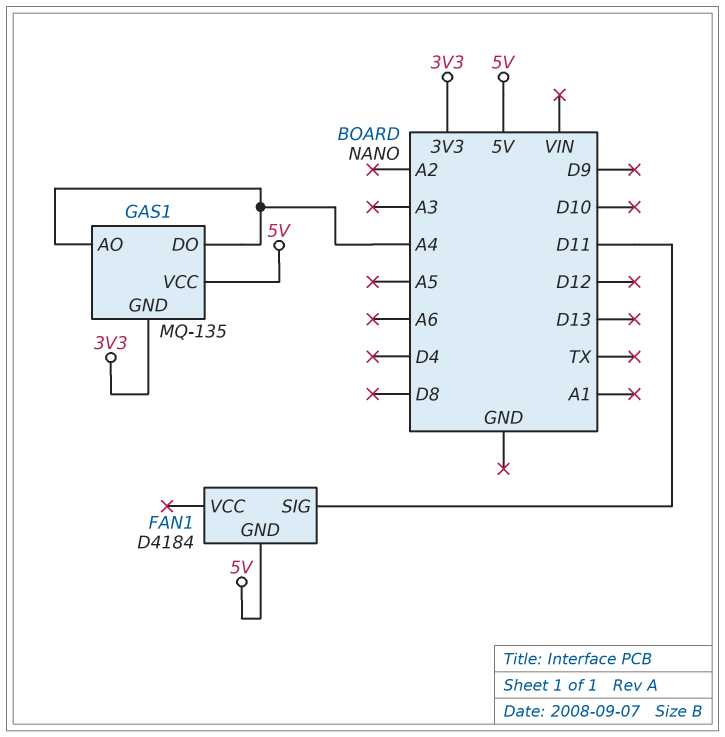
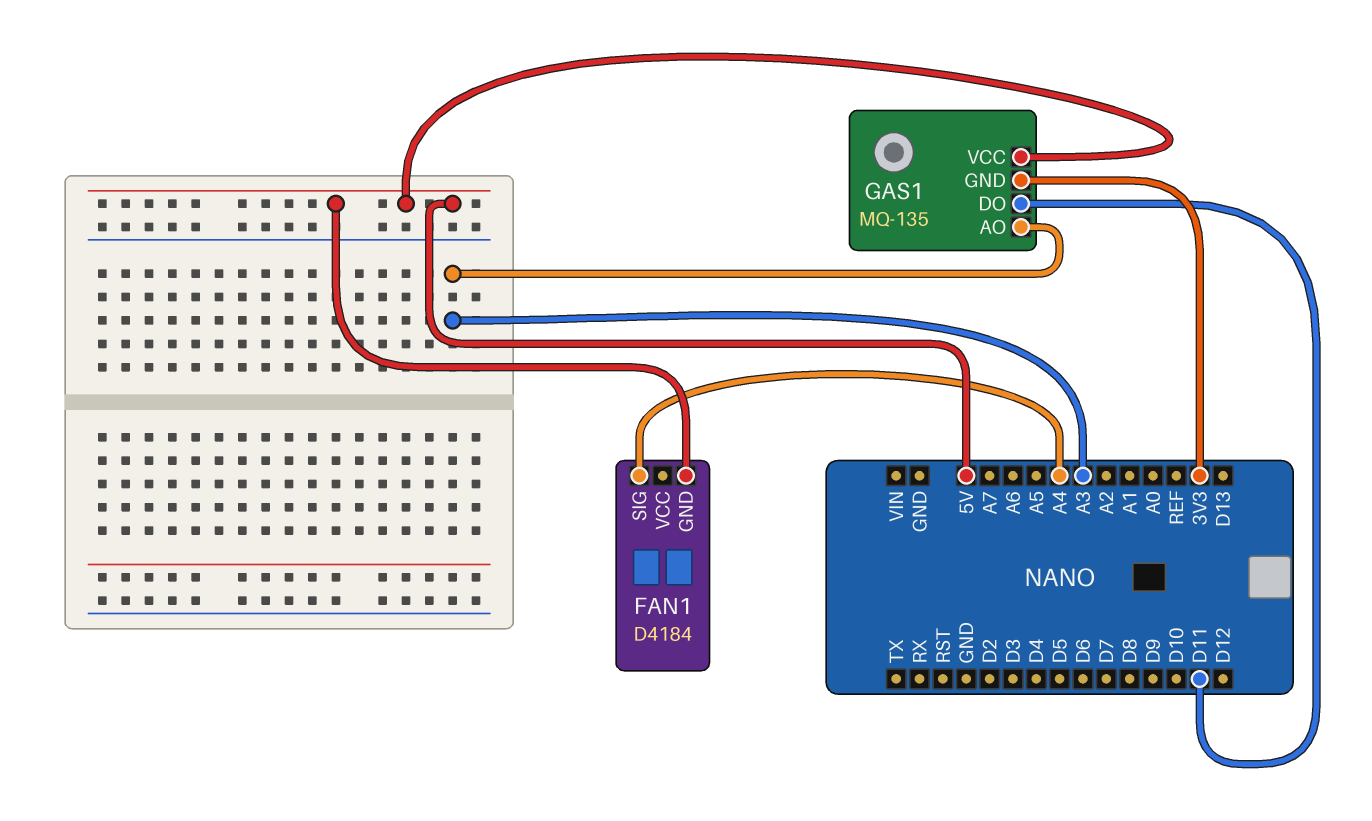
FAN1 pin SIG: D11 -> A4
GAS1 pin AO: A4 -> A3
GAS1 pin DO: A4 -> D11

